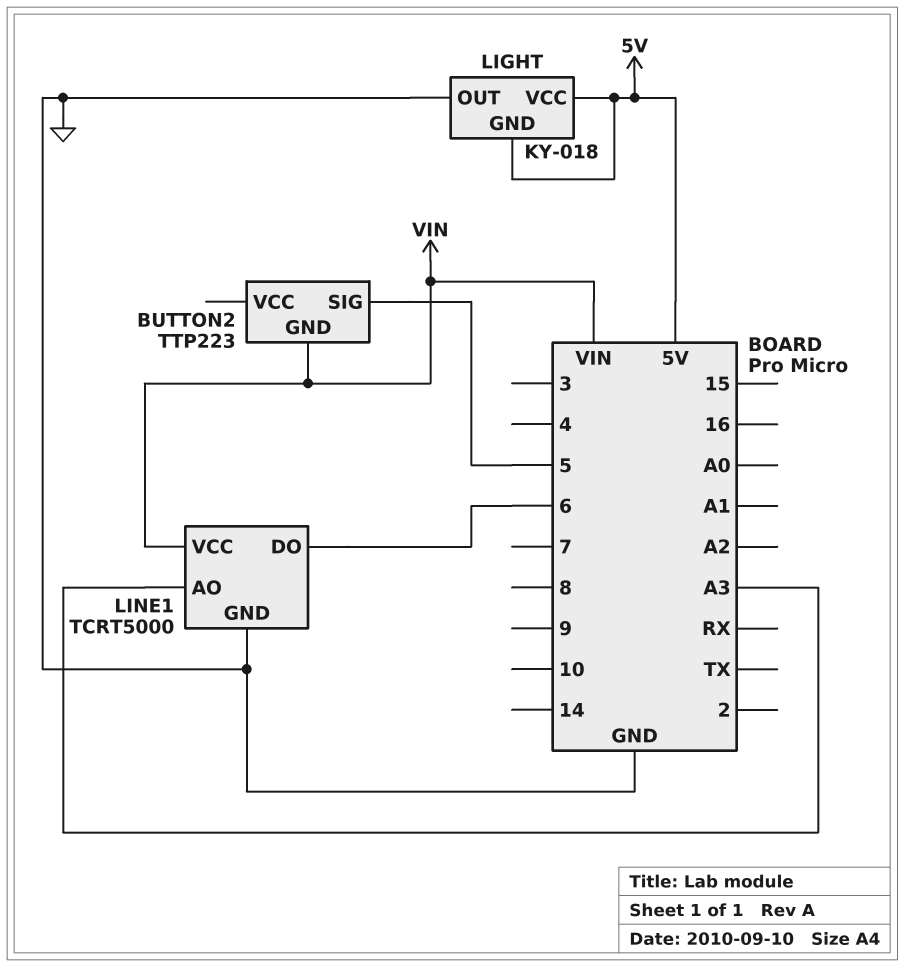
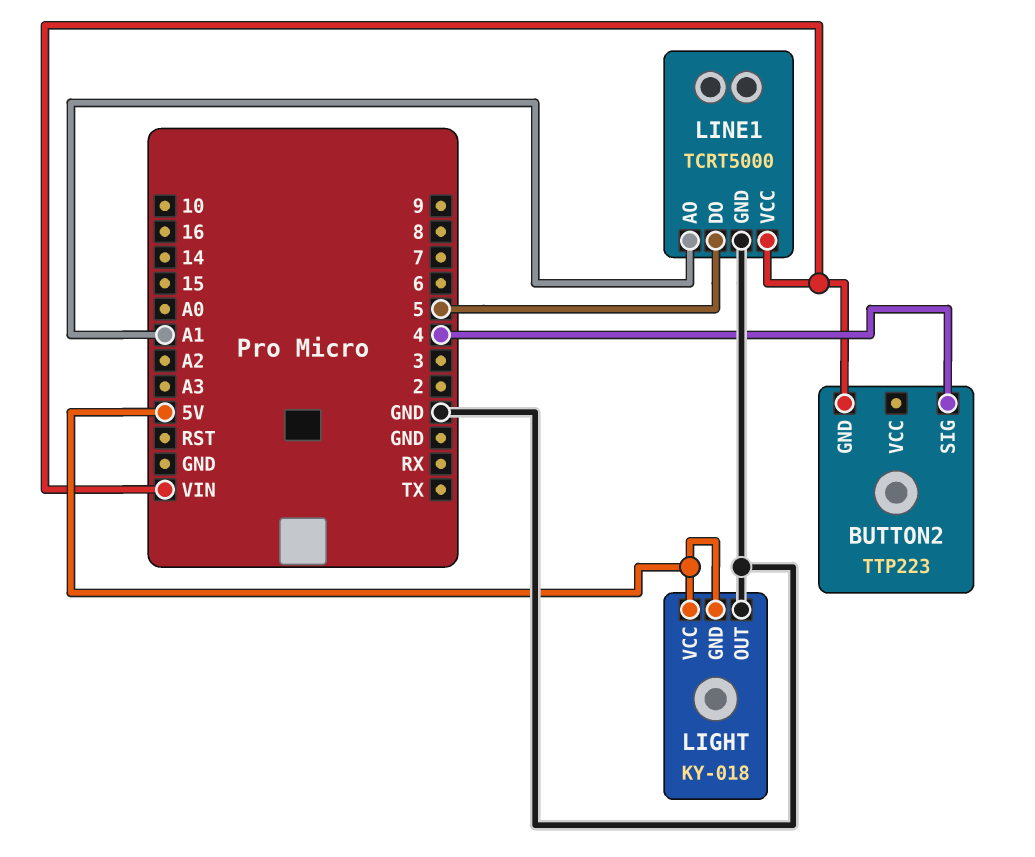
BUTTON2 pin SIG: 5 -> 4
LINE1 pin AO: A3 -> A1
LINE1 pin DO: 6 -> 5

